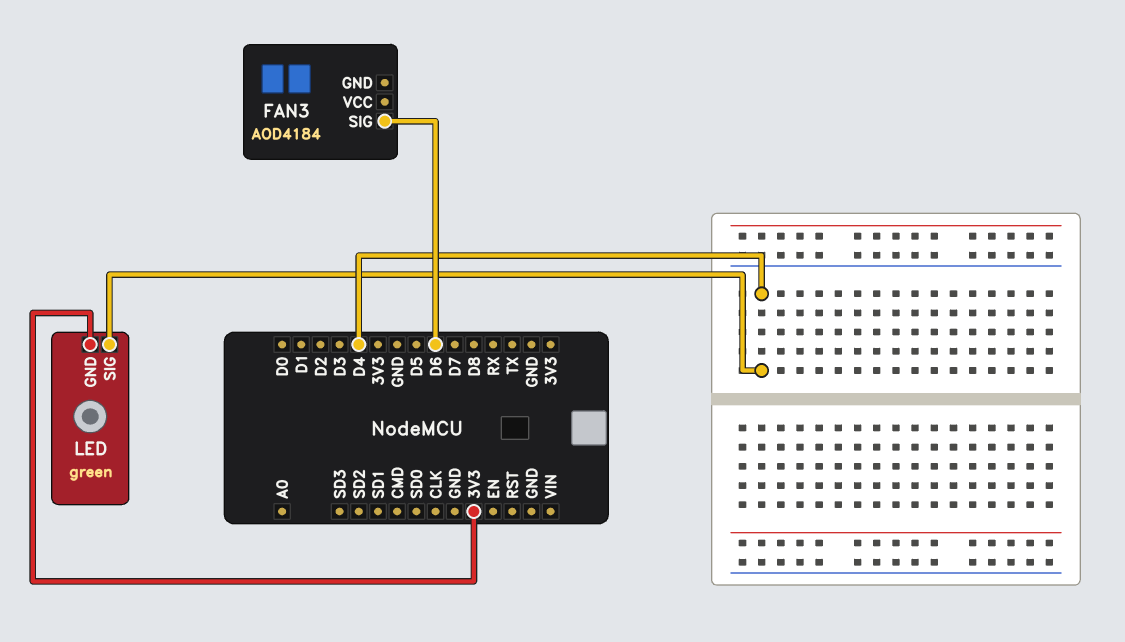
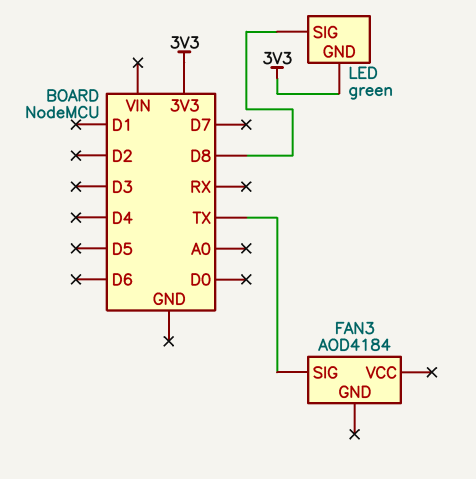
FAN3 pin SIG: D6 -> TX
LED pin SIG: D4 -> D8

